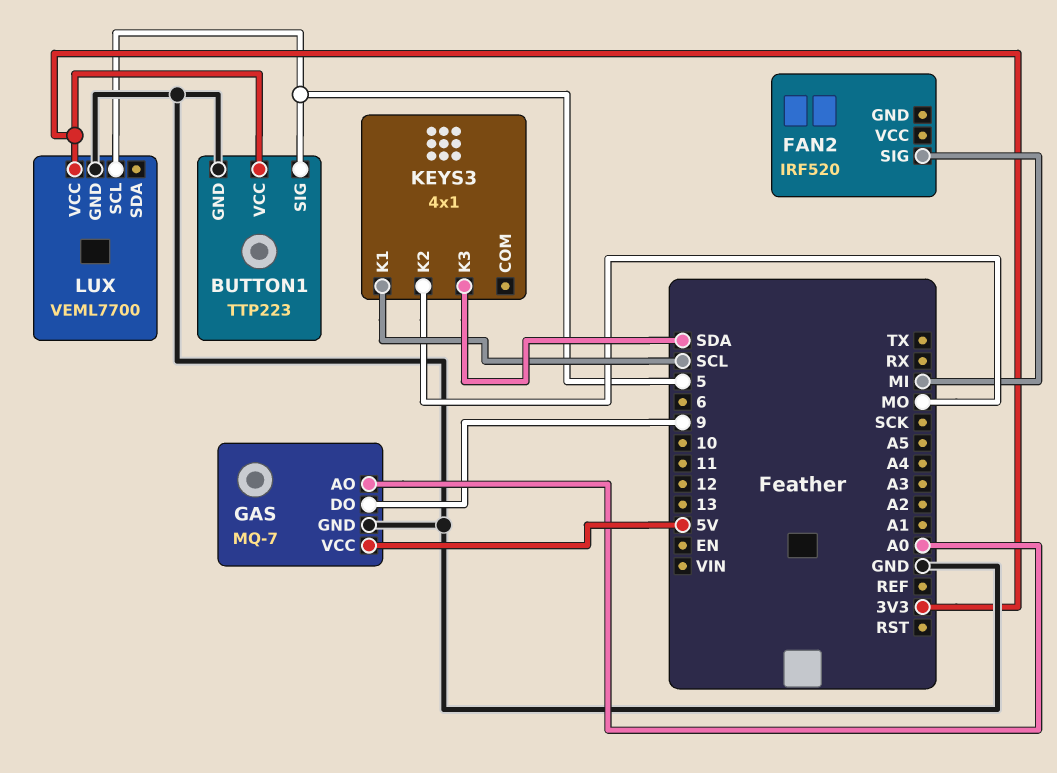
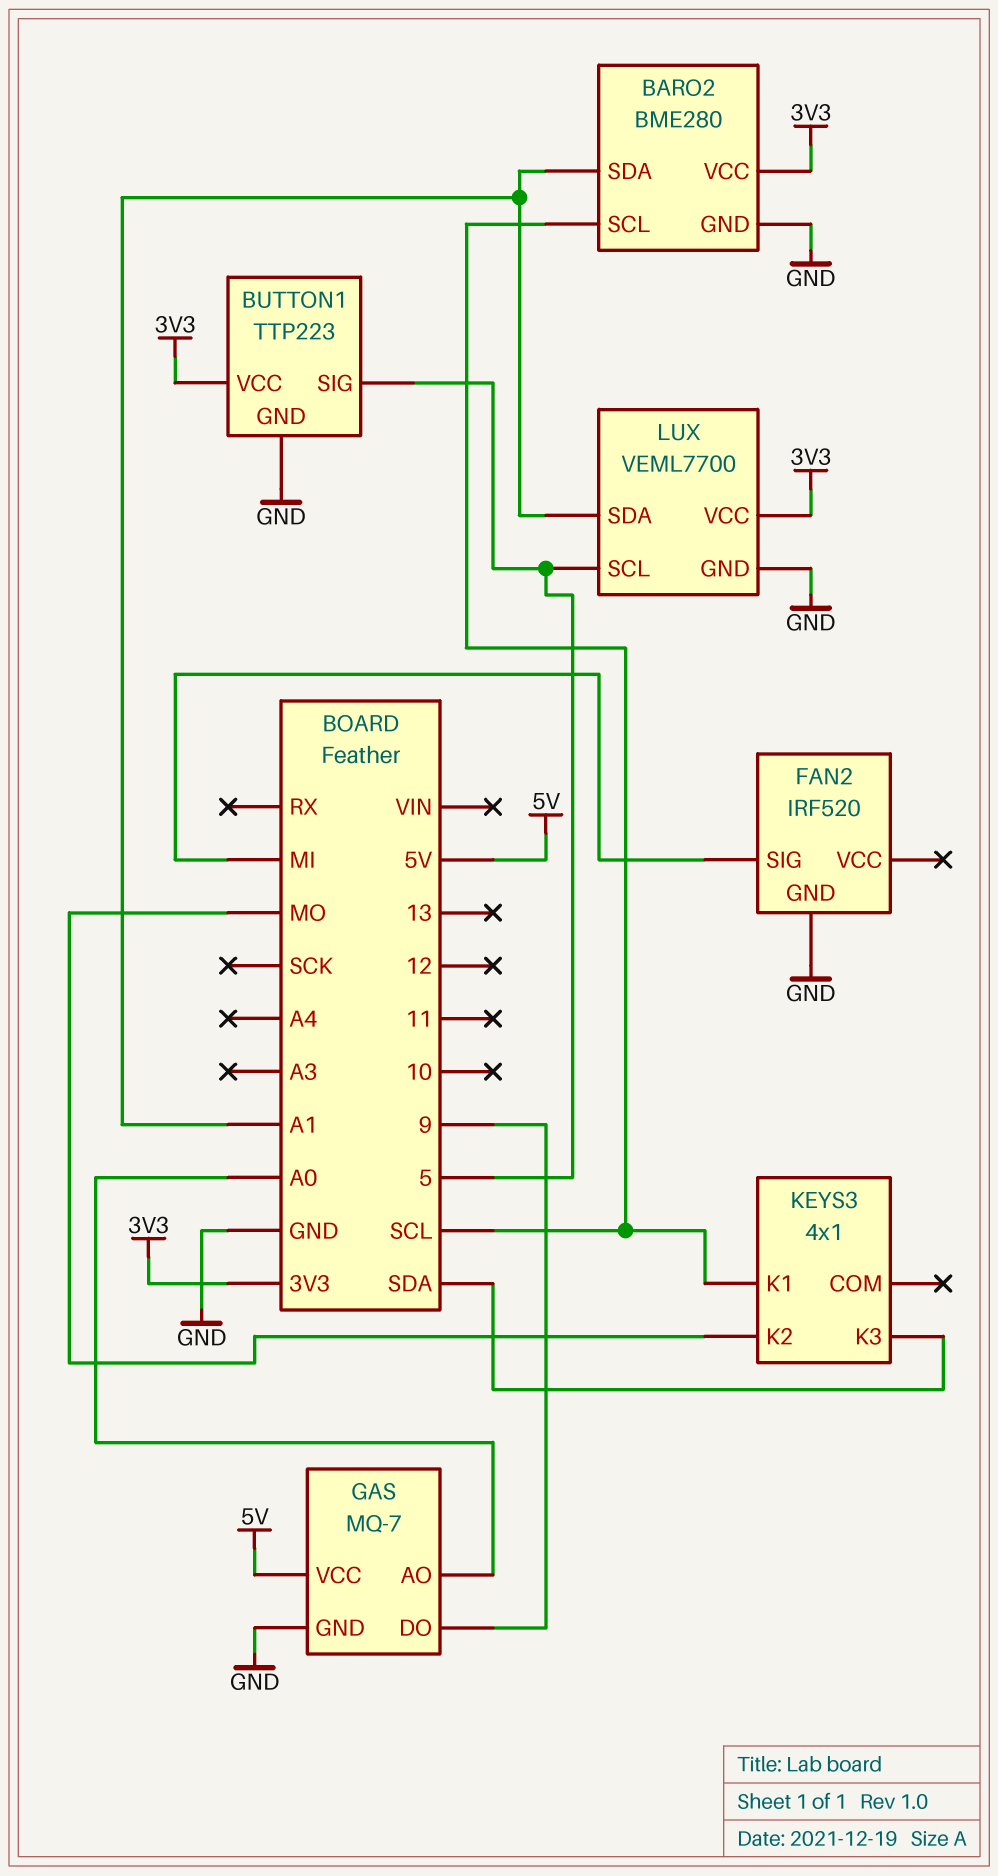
BARO2: none -> BME280
BARO2 pin GND: none -> GND
BARO2 pin SCL: none -> SCL
BARO2 pin SDA: none -> A1
BARO2 pin VCC: none -> 3V3
FAN2 pin GND: none -> GND
LUX pin SDA: none -> A1

